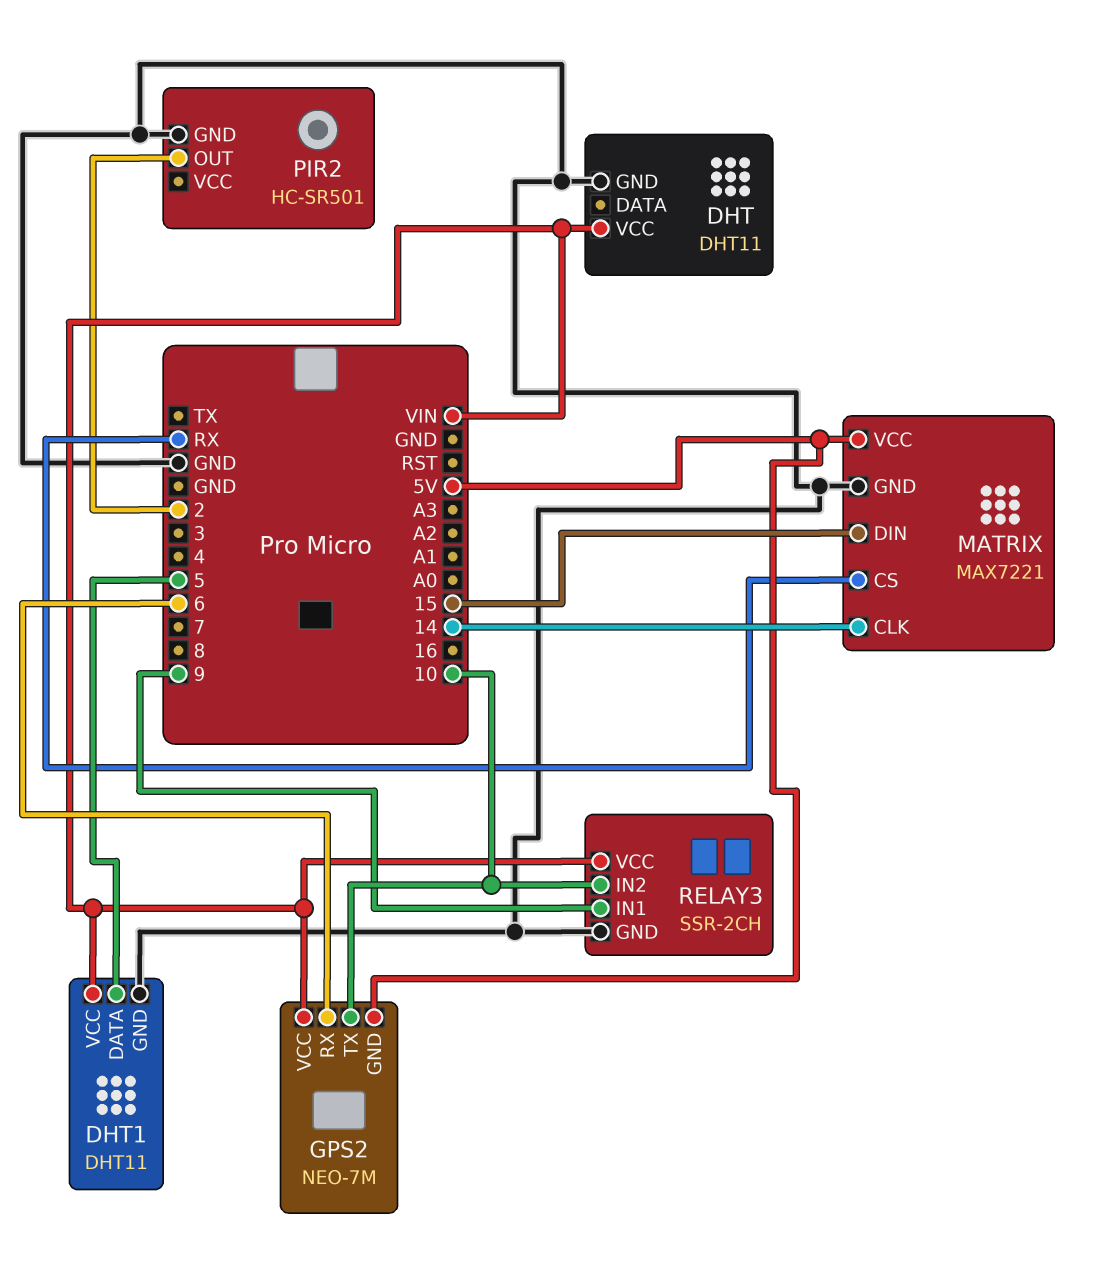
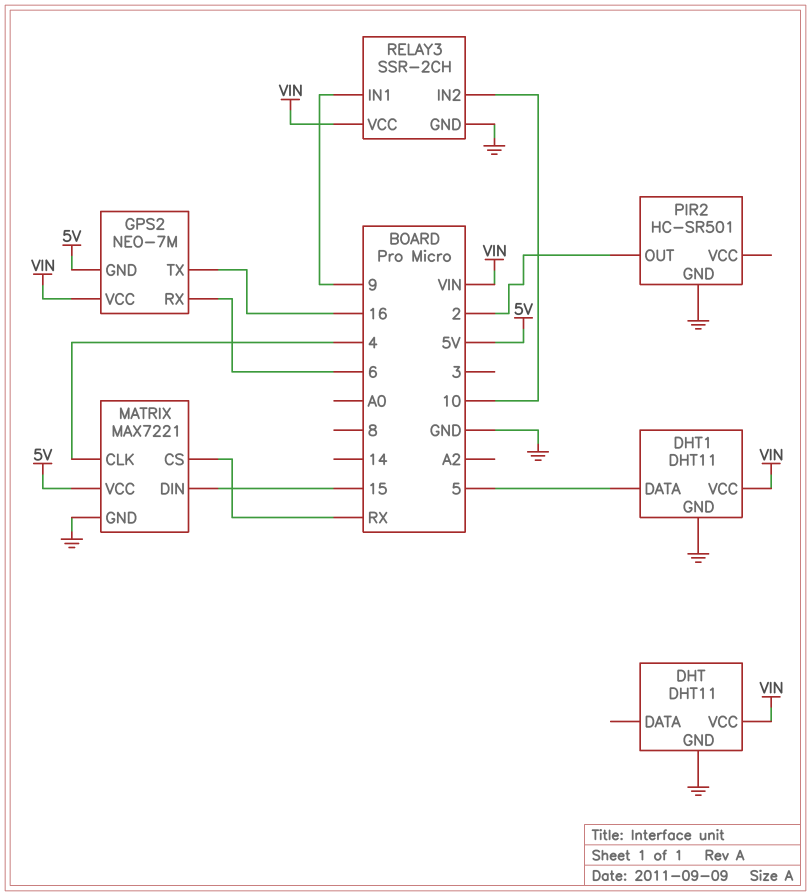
GPS2 pin TX: 10 -> 16
MATRIX pin CLK: 14 -> 4

